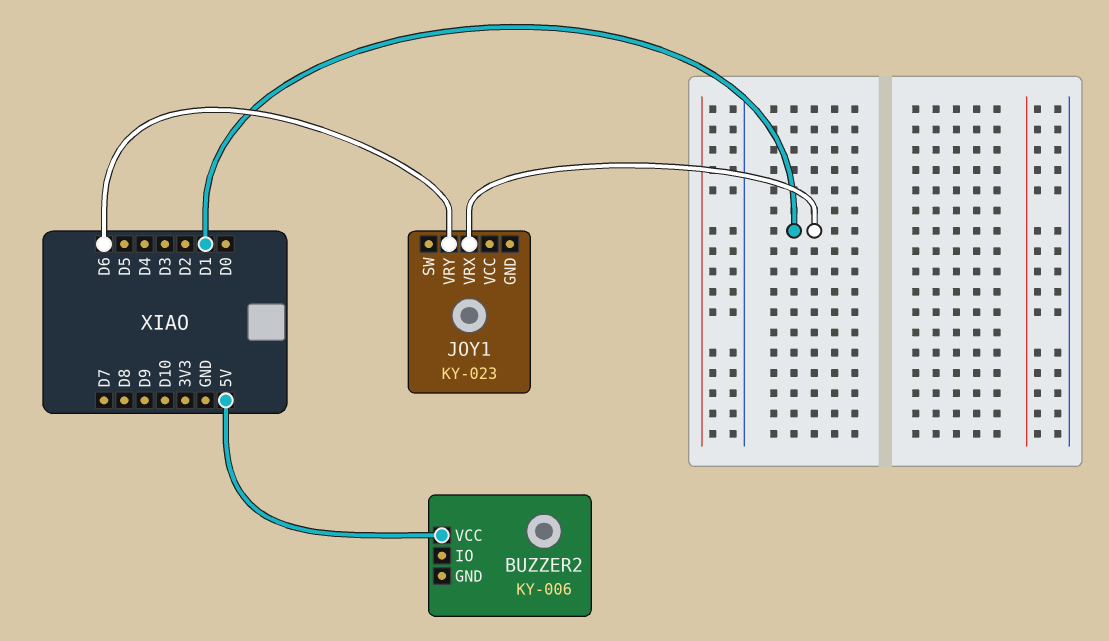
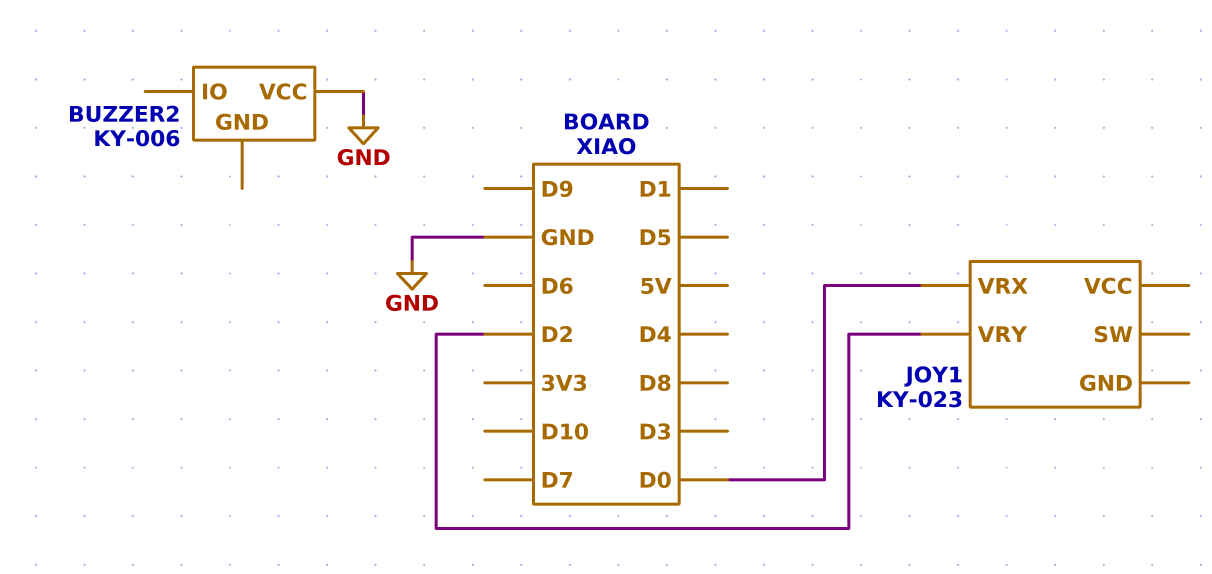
BUZZER2 pin VCC: 5V -> GND
JOY1 pin VRX: D1 -> D0
JOY1 pin VRY: D6 -> D2

